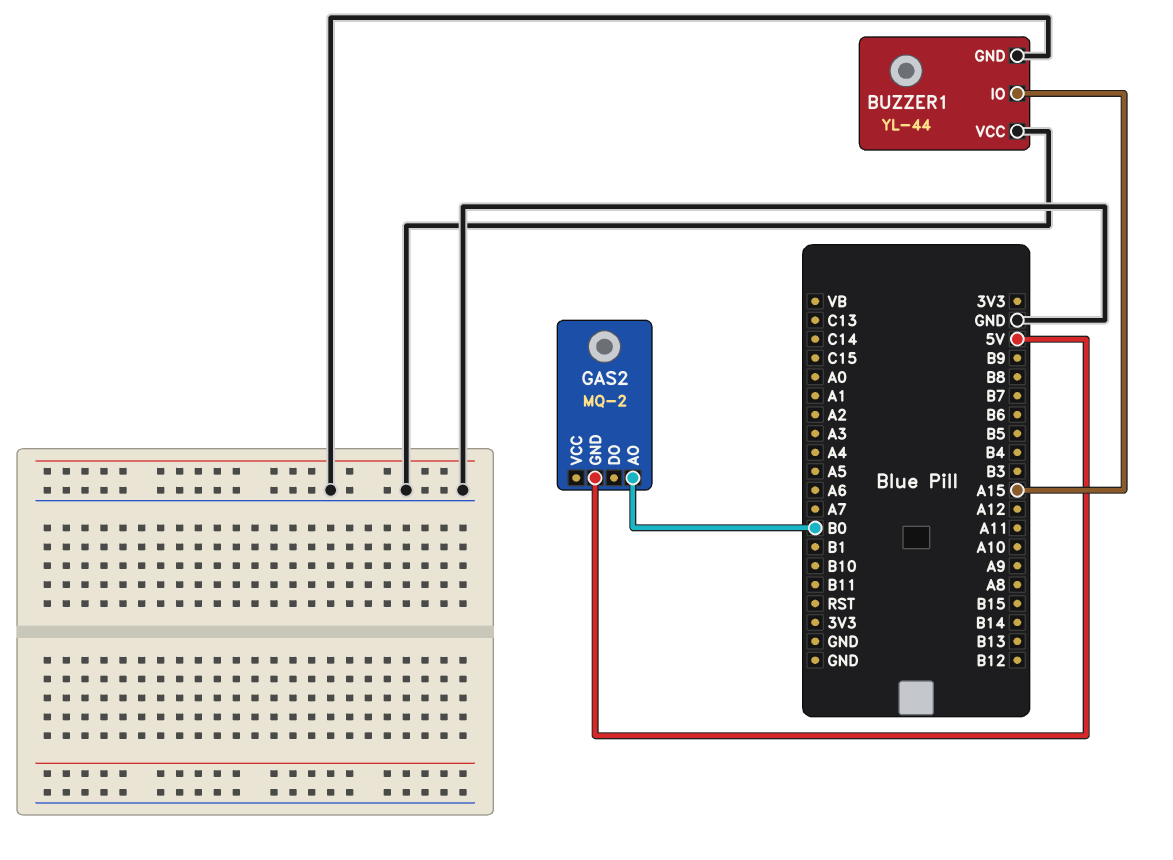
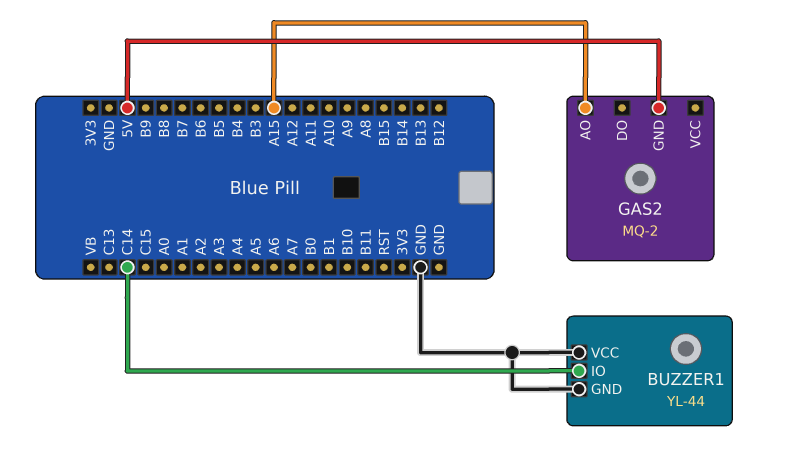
BUZZER1 pin IO: A15 -> C14
GAS2 pin AO: B0 -> A15

